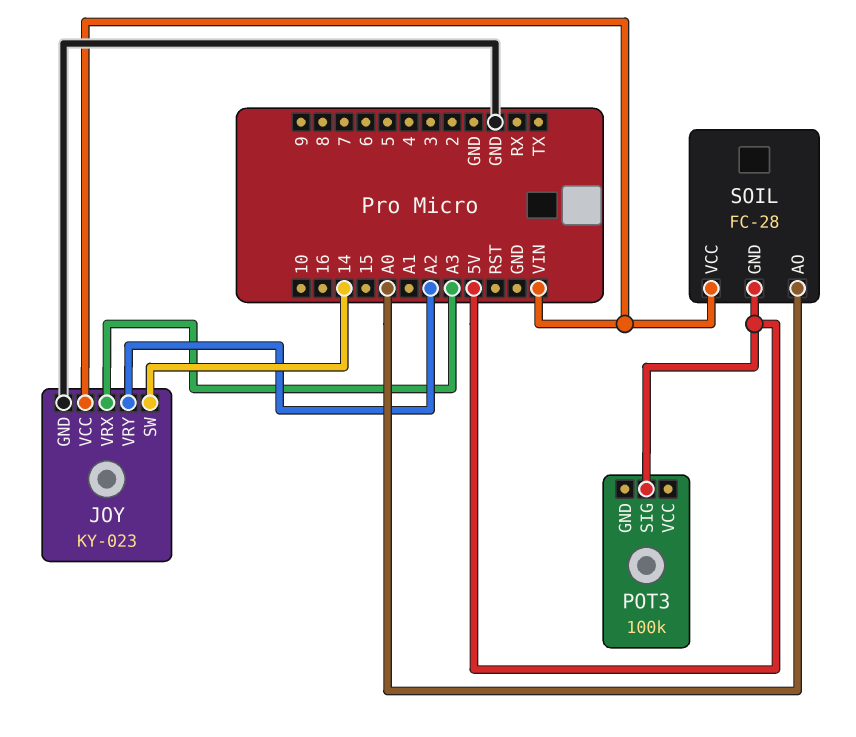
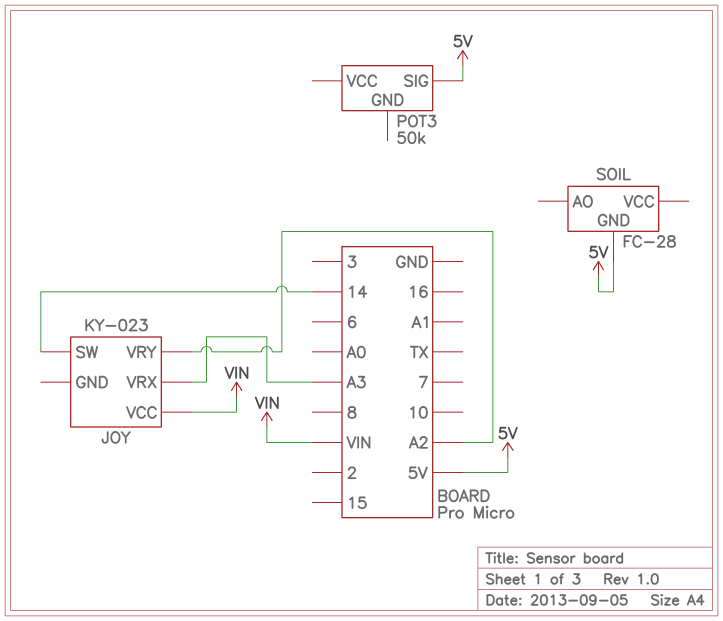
JOY pin GND: GND -> none
POT3: 100k -> 50k
SOIL pin AO: A0 -> none
SOIL pin VCC: VIN -> none

